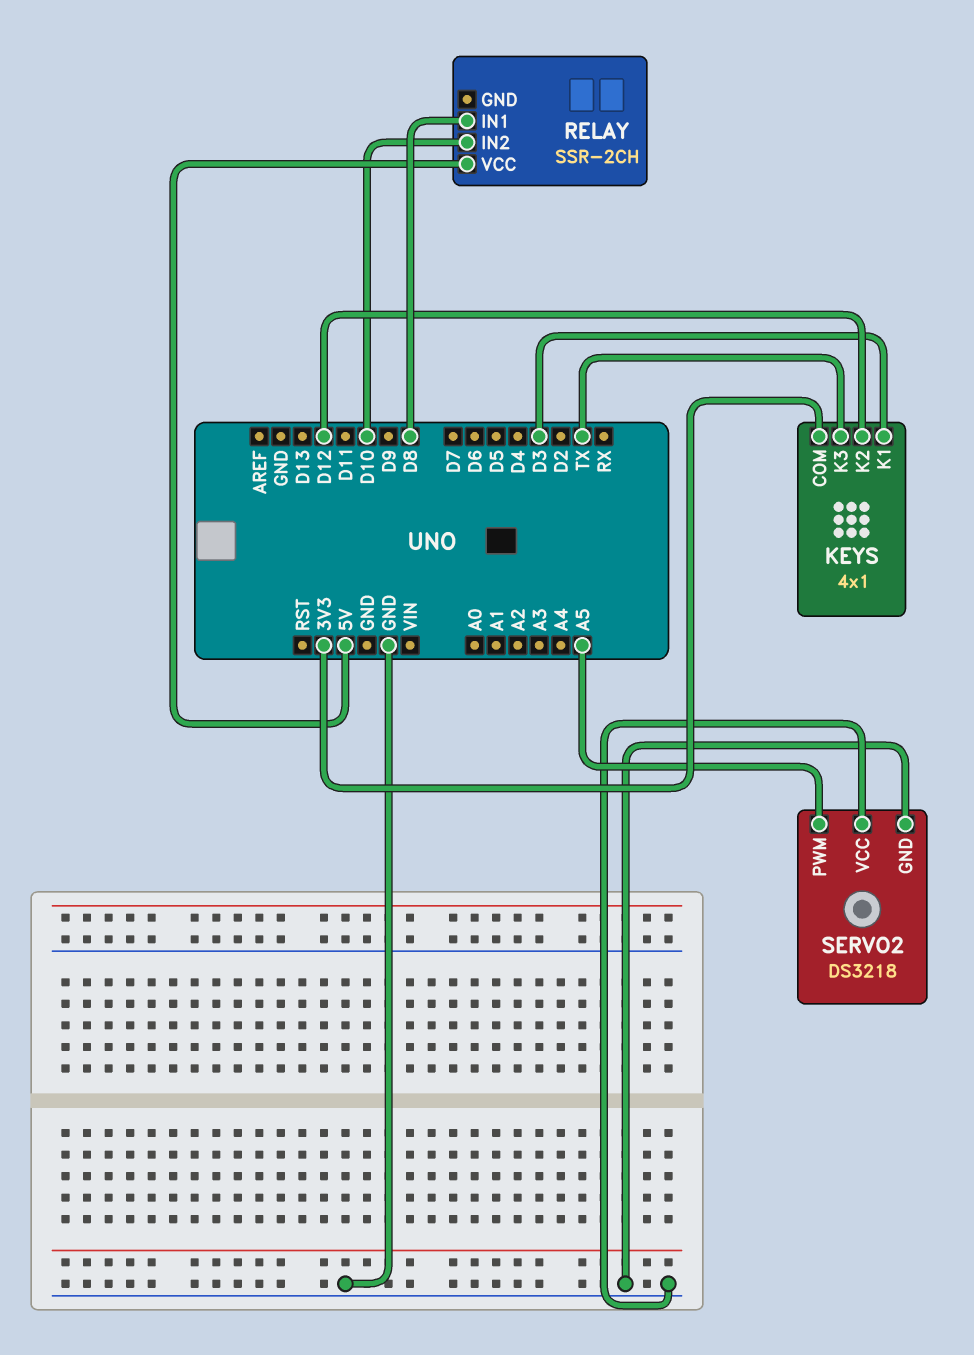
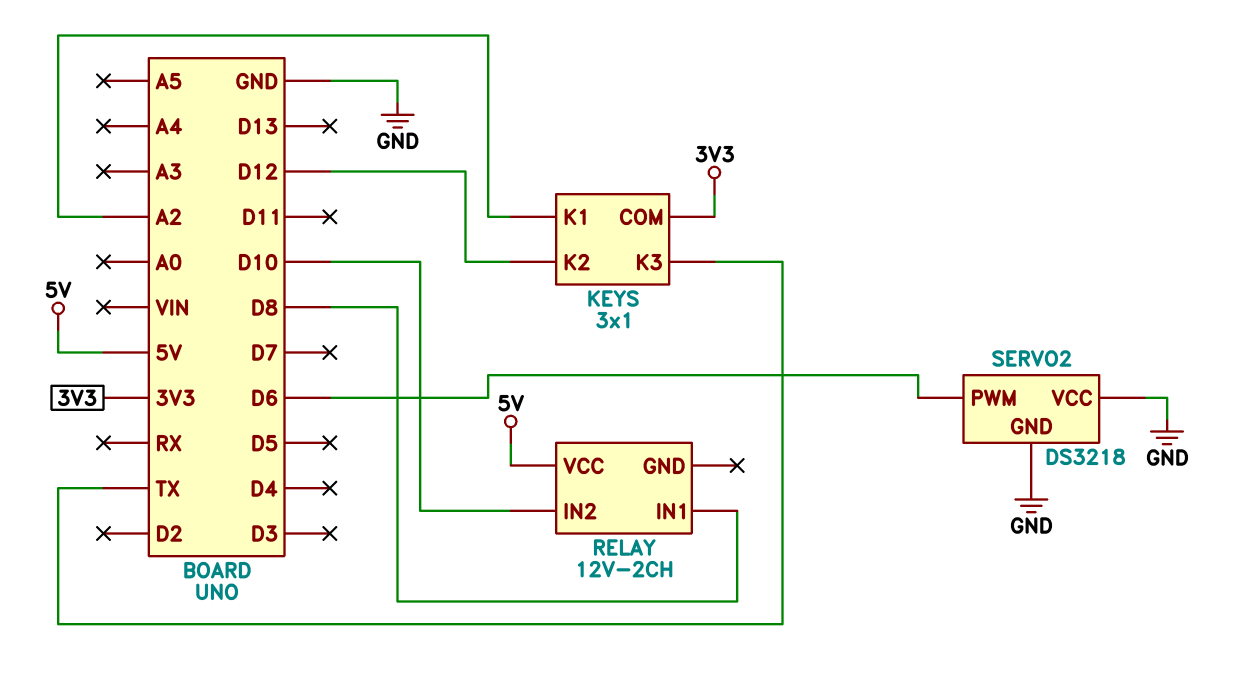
KEYS: 4x1 -> 3x1
KEYS pin K1: D3 -> A2
RELAY: SSR-2CH -> 12V-2CH
SERVO2 pin PWM: A5 -> D6

